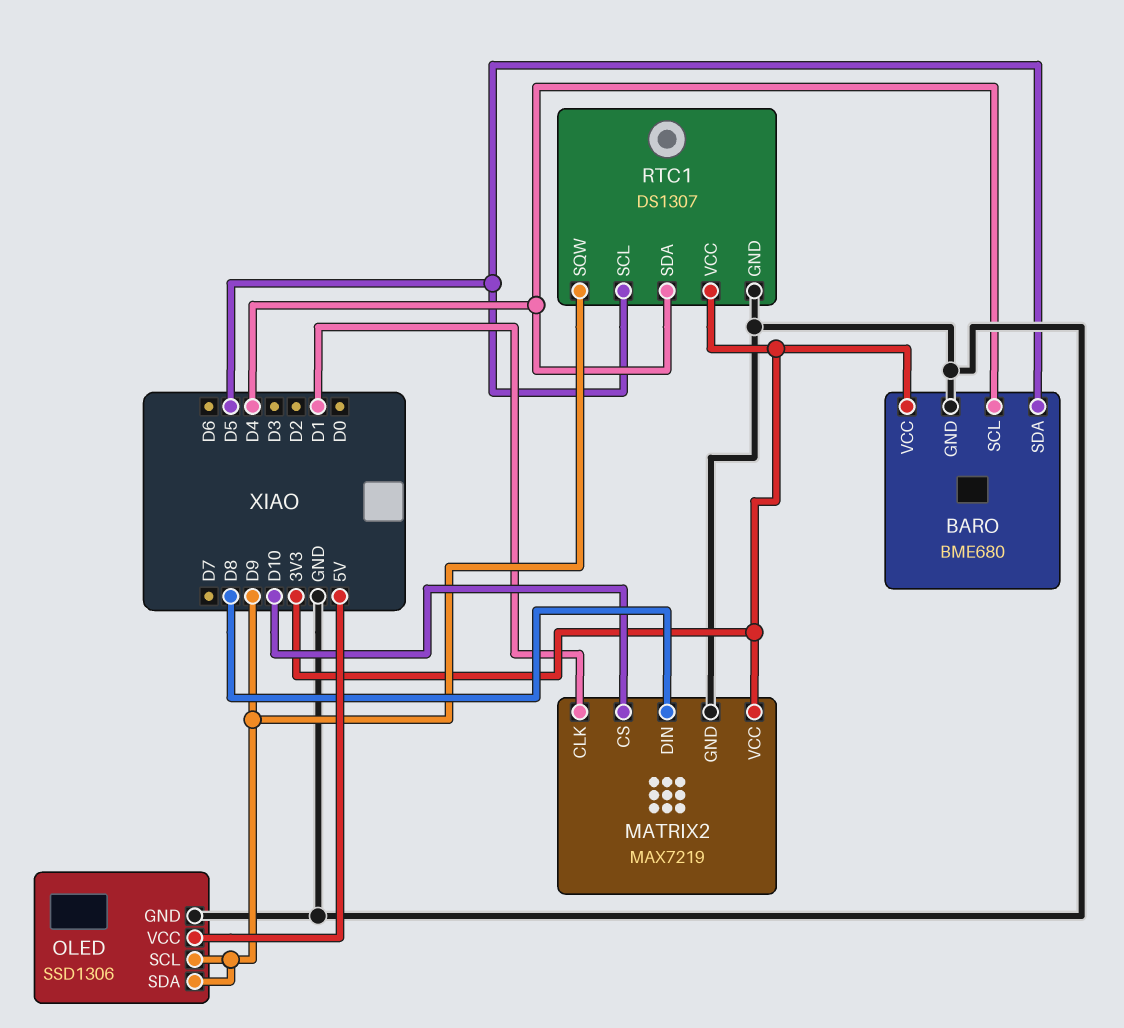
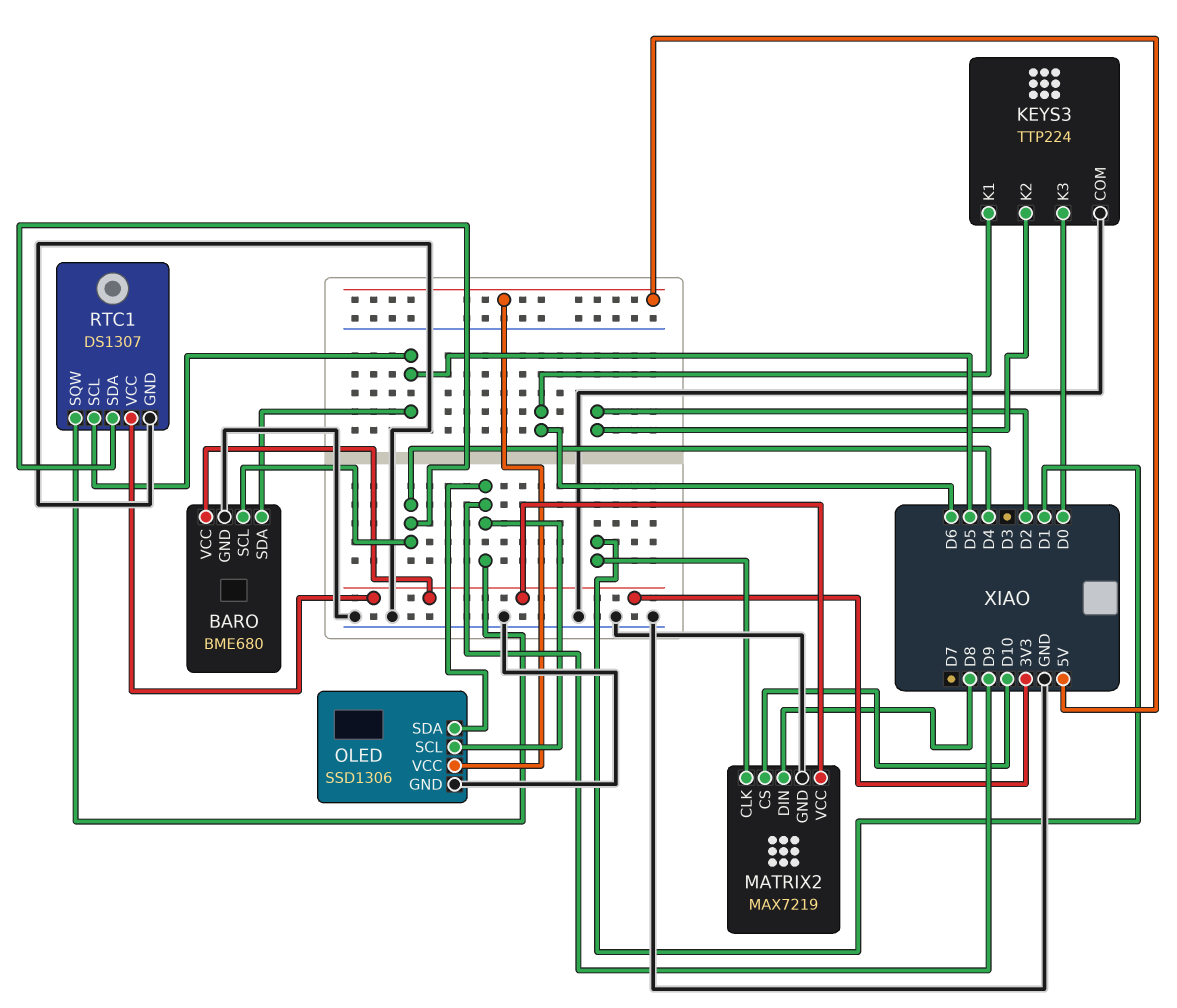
KEYS3: none -> TTP224
KEYS3 pin COM: none -> GND
KEYS3 pin K1: none -> D6
KEYS3 pin K2: none -> D2
KEYS3 pin K3: none -> D0

